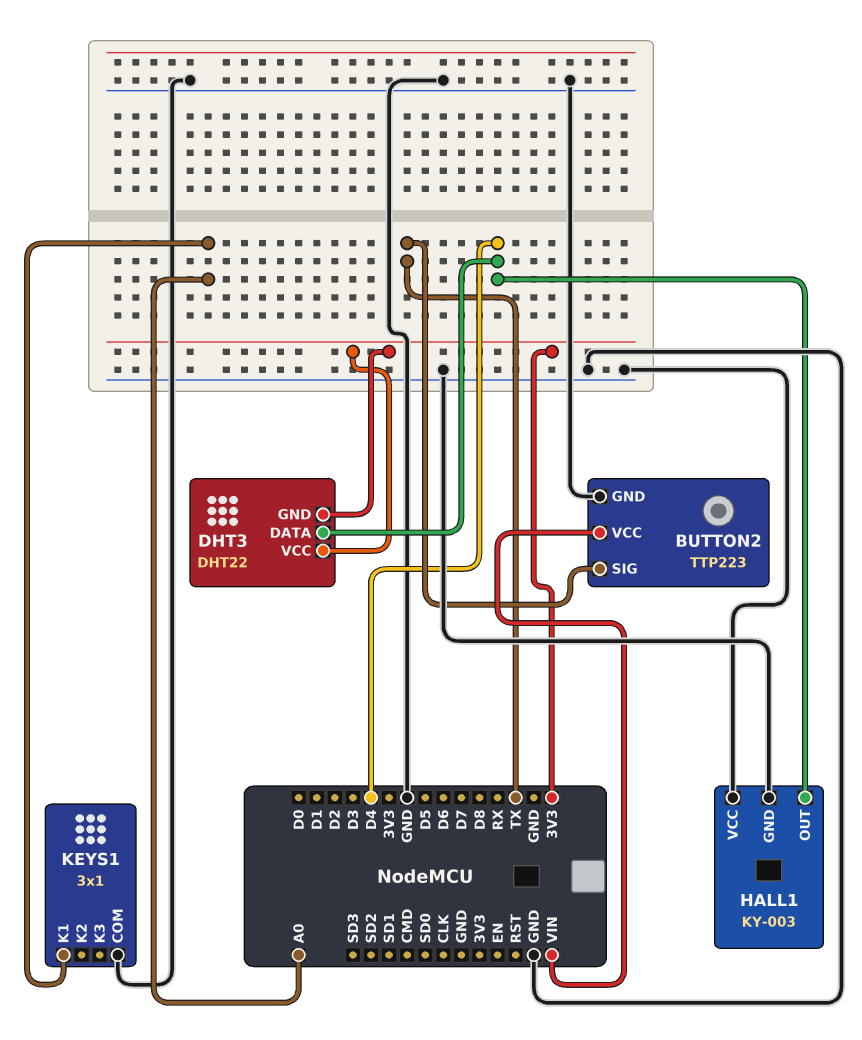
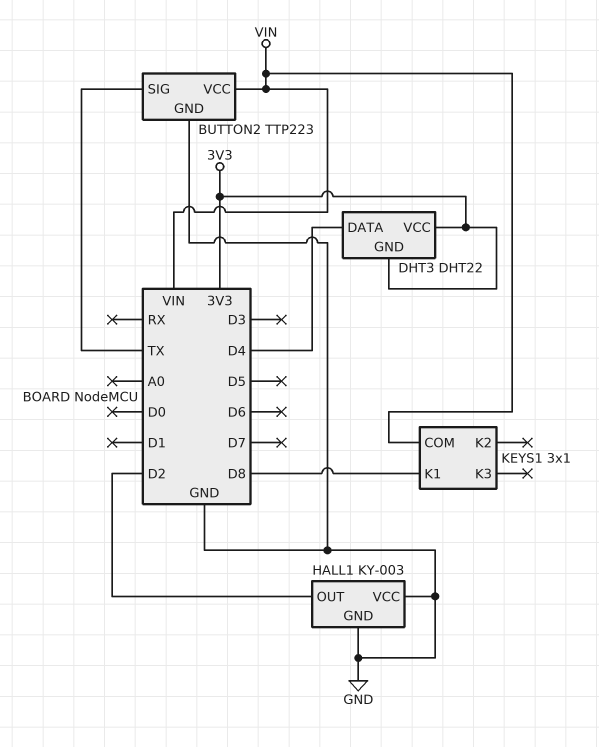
HALL1 pin OUT: D4 -> D2
KEYS1 pin COM: GND -> VIN
KEYS1 pin K1: A0 -> D8

